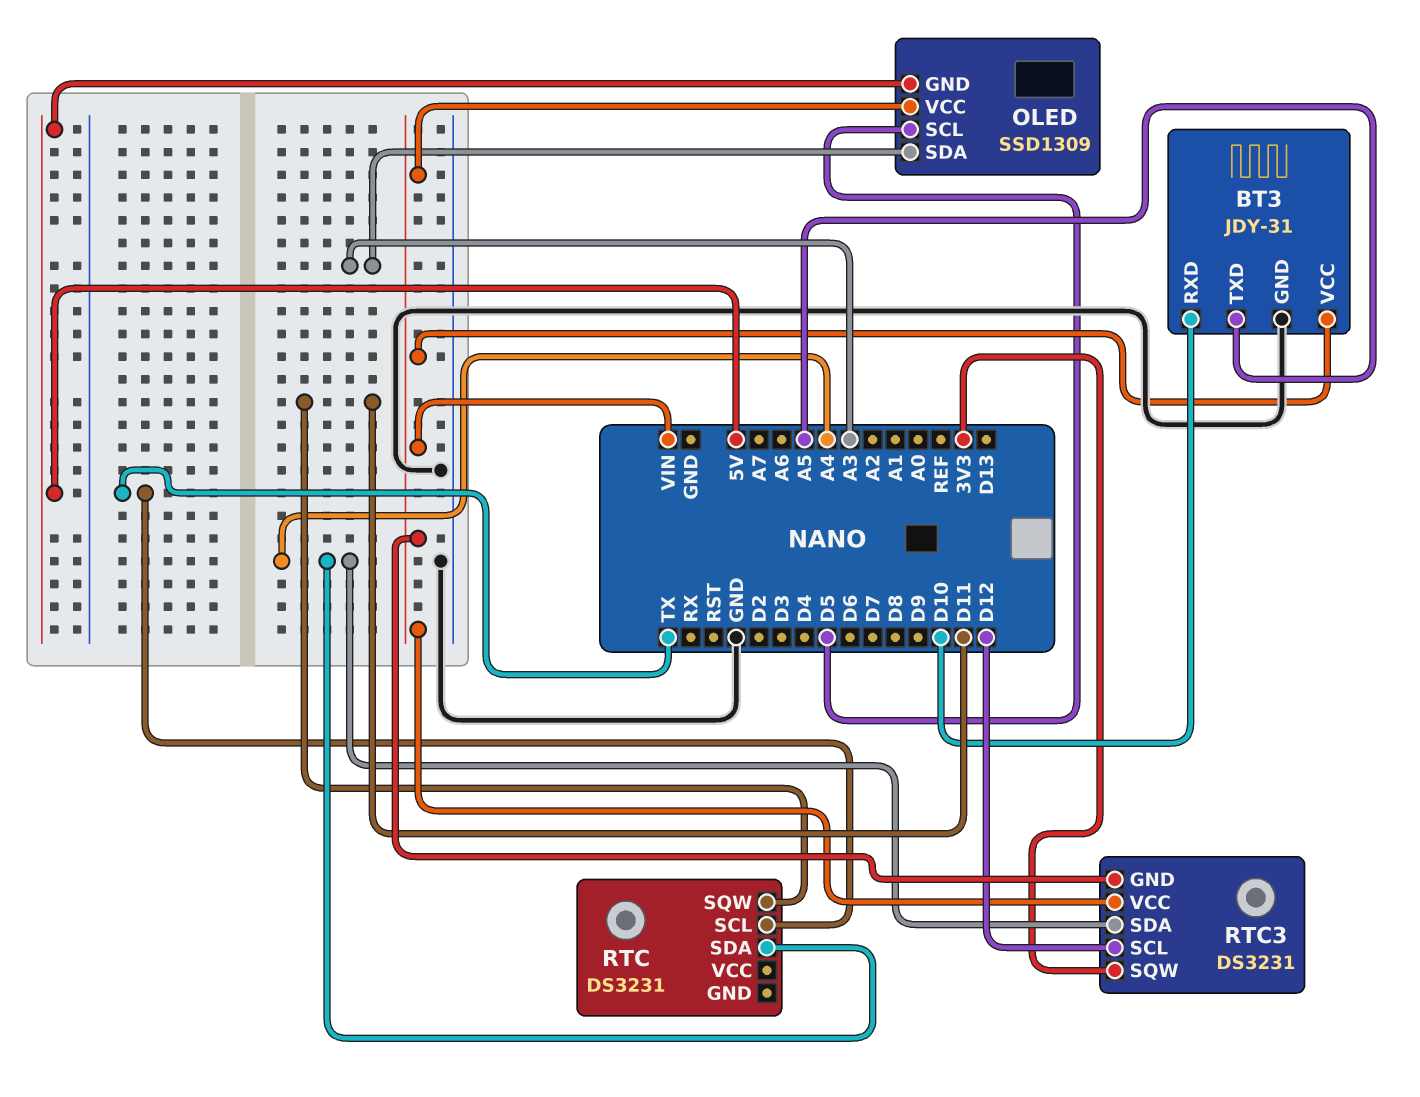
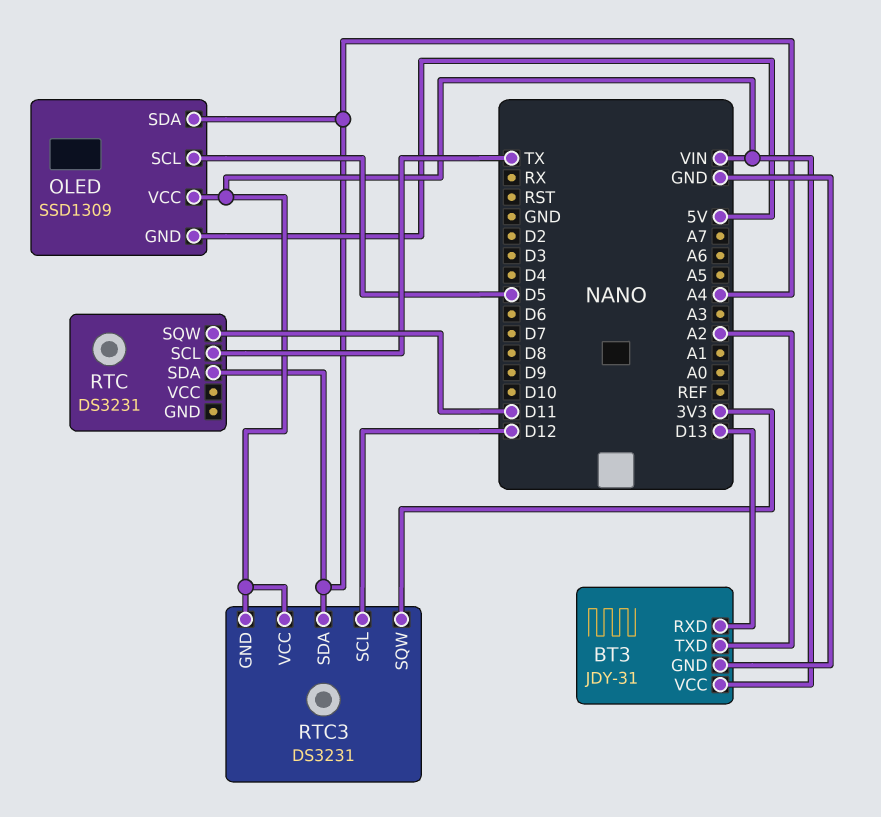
BT3 pin RXD: D10 -> D13
BT3 pin TXD: A5 -> A2
OLED pin SDA: A3 -> A4

